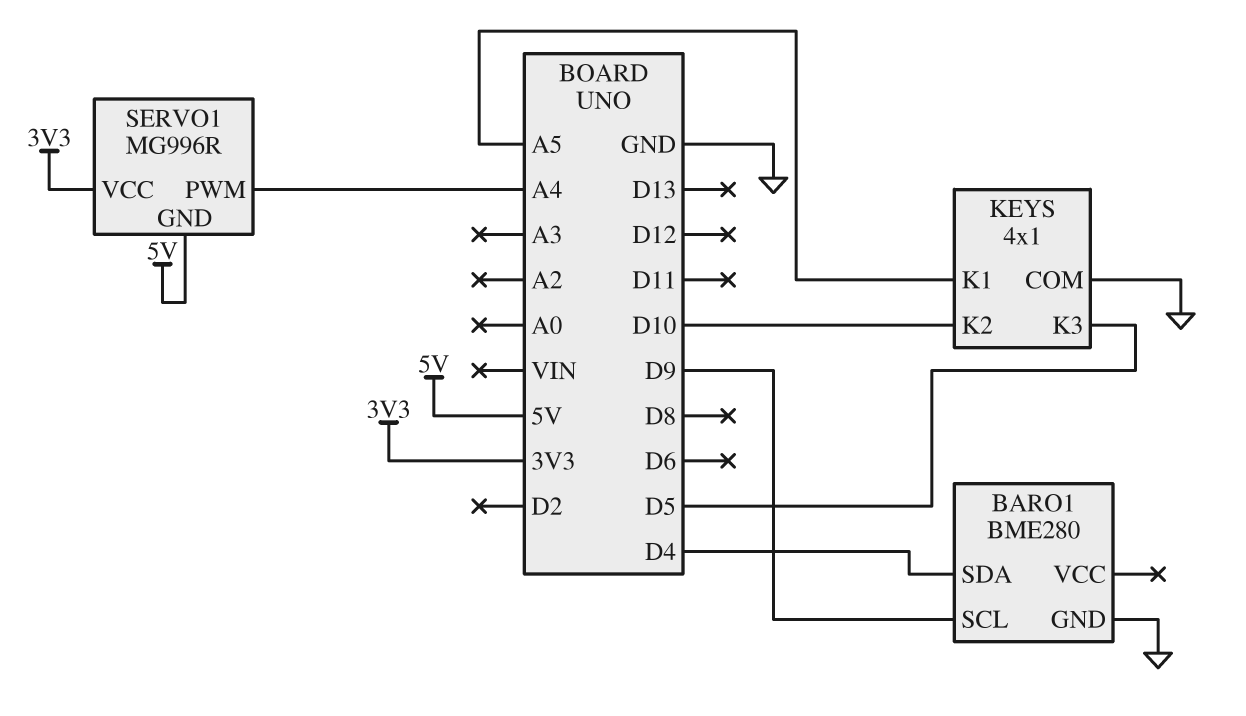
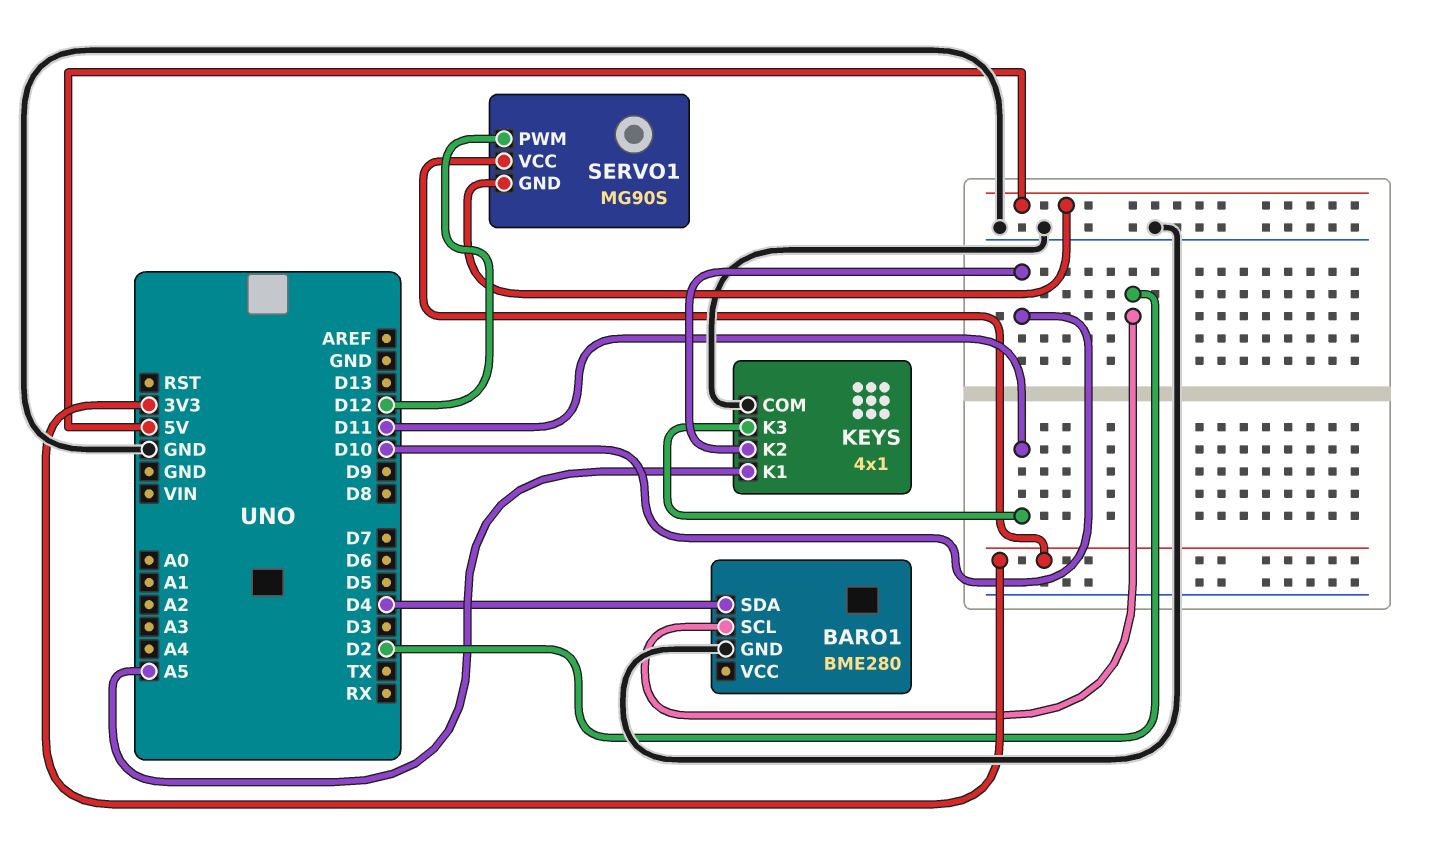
BARO1 pin SCL: D9 -> D2
KEYS pin K3: D5 -> D11
SERVO1: MG996R -> MG90S
SERVO1 pin PWM: A4 -> D12

